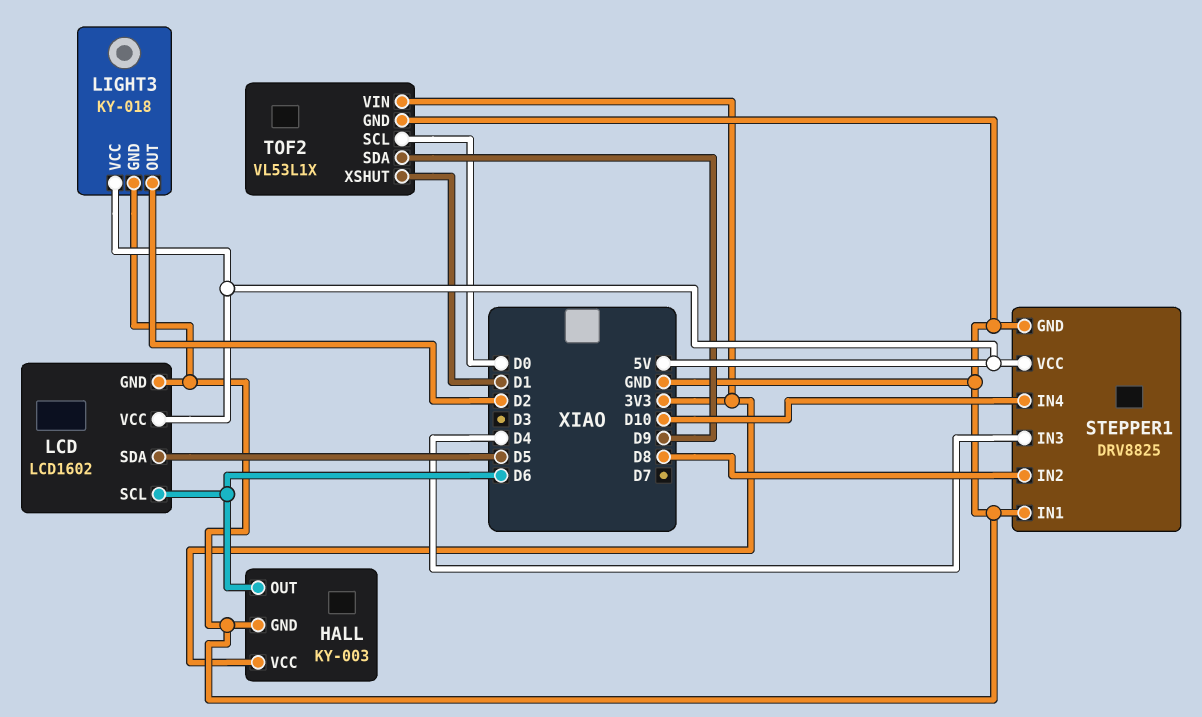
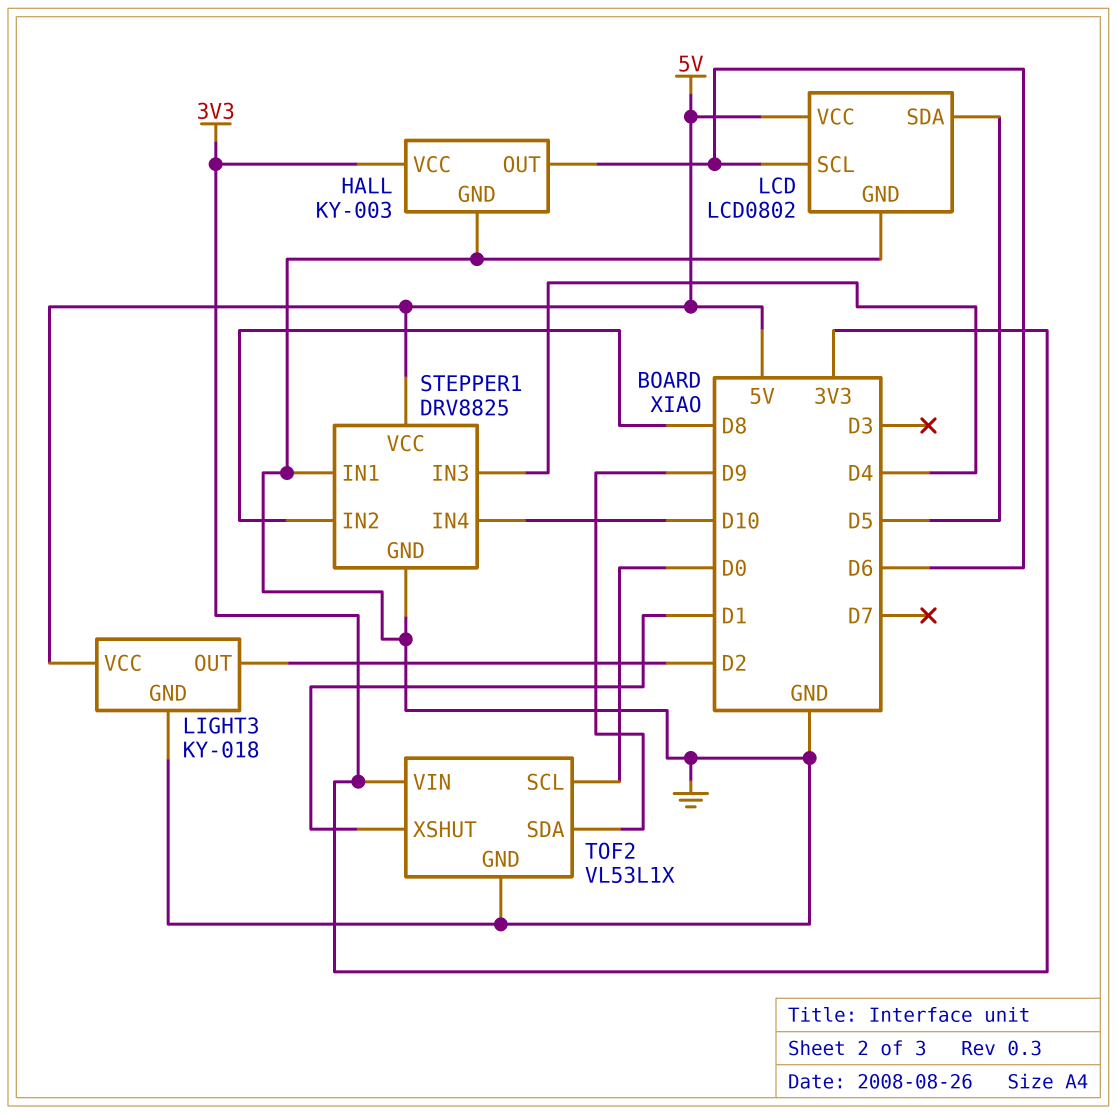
LCD: LCD1602 -> LCD0802

